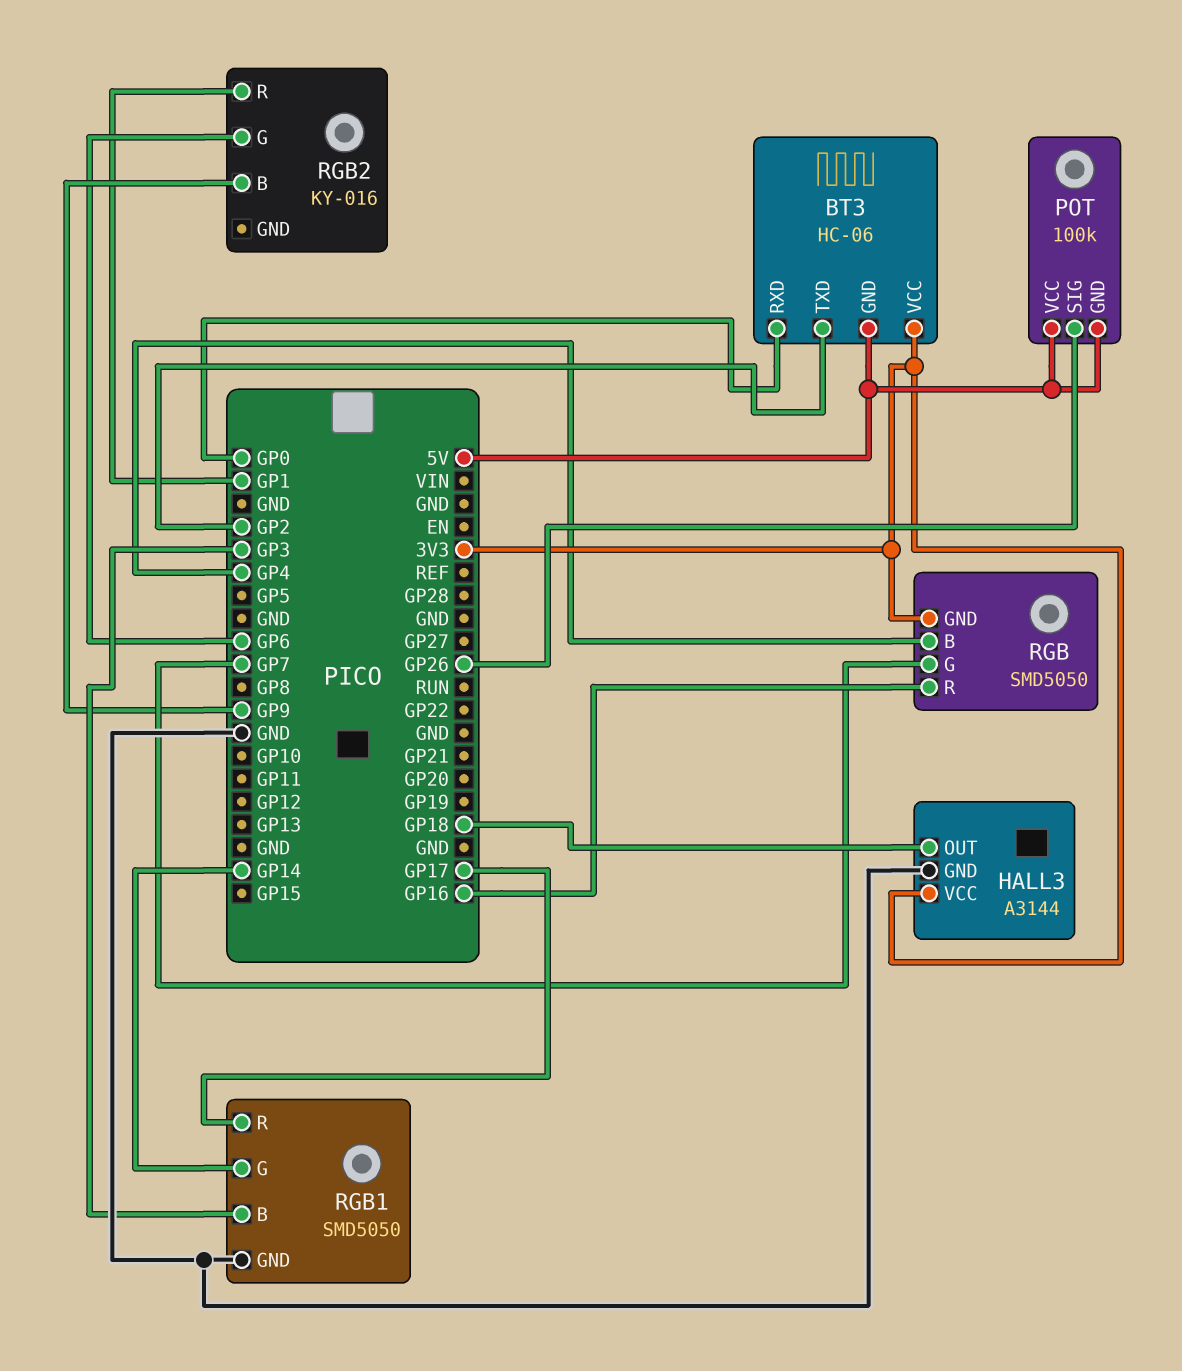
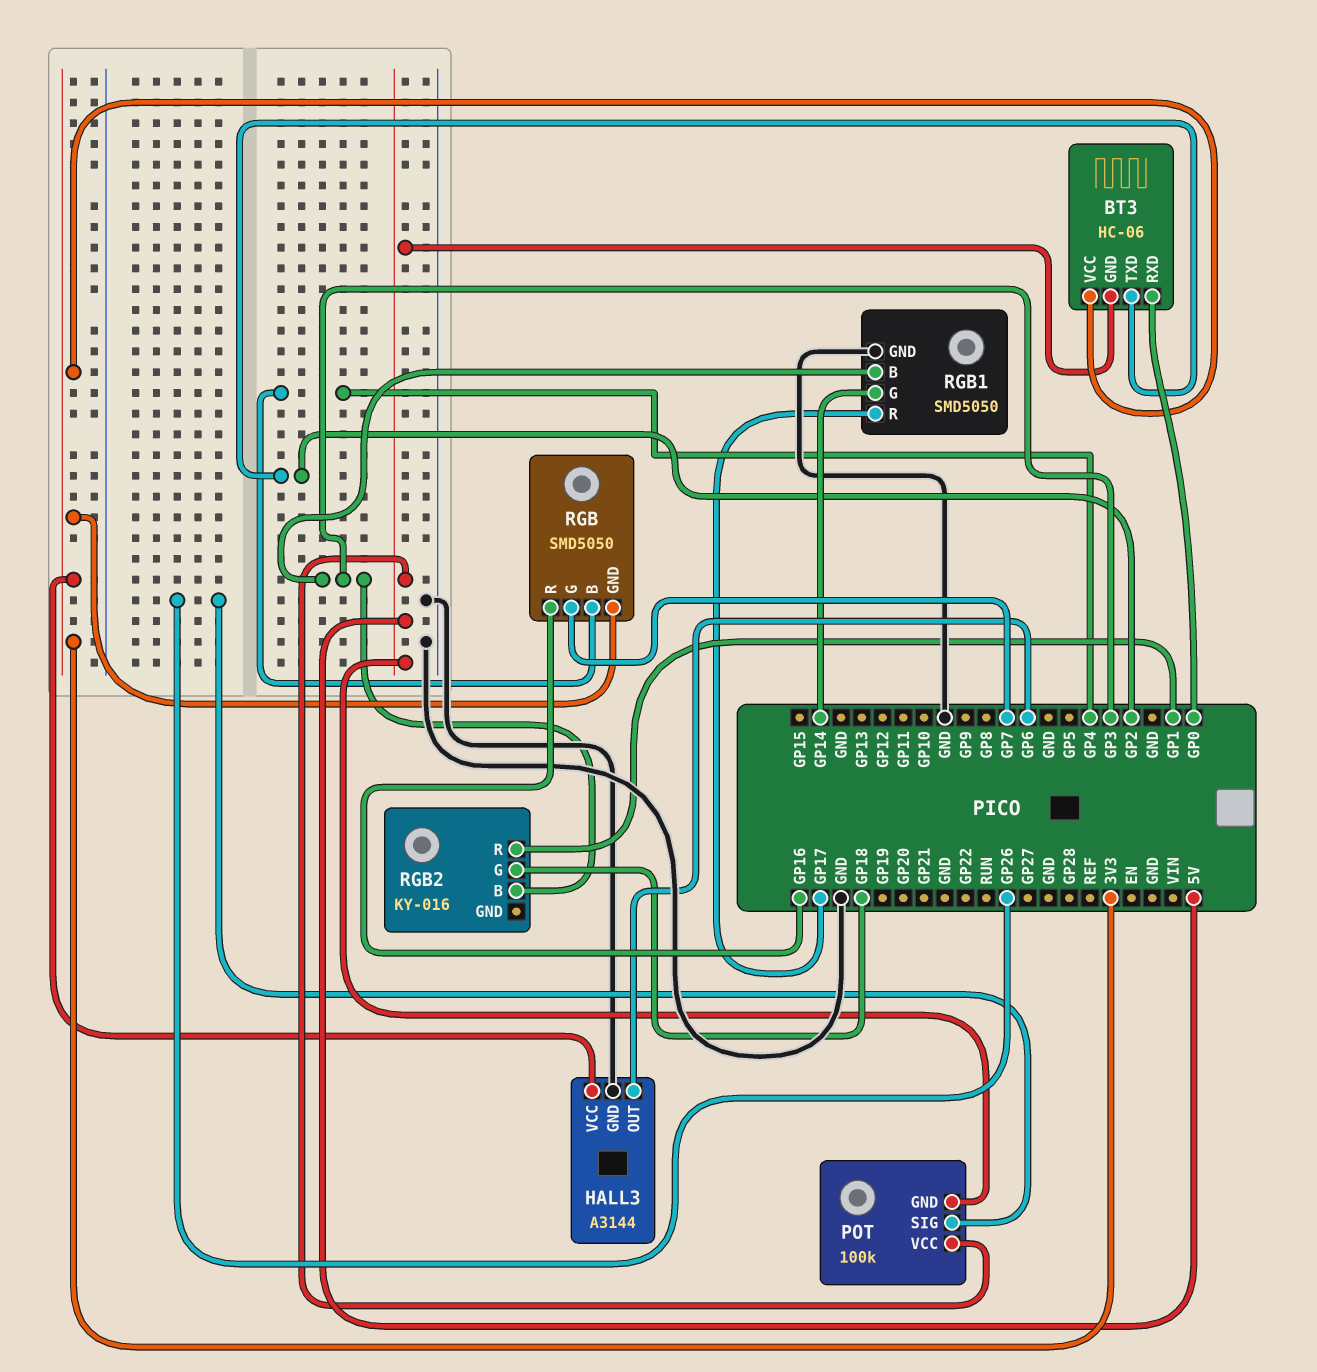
HALL3 pin OUT: GP18 -> GP6
RGB2 pin B: GP9 -> GP3
RGB2 pin G: GP6 -> GP18

